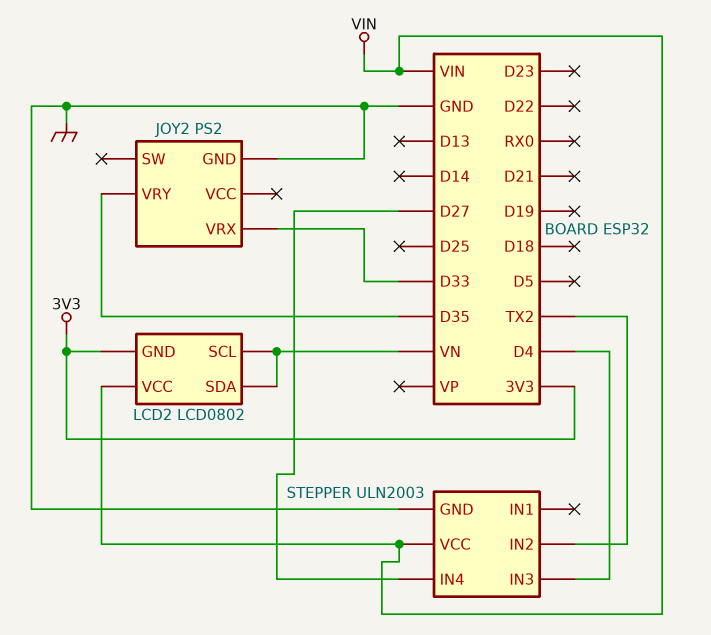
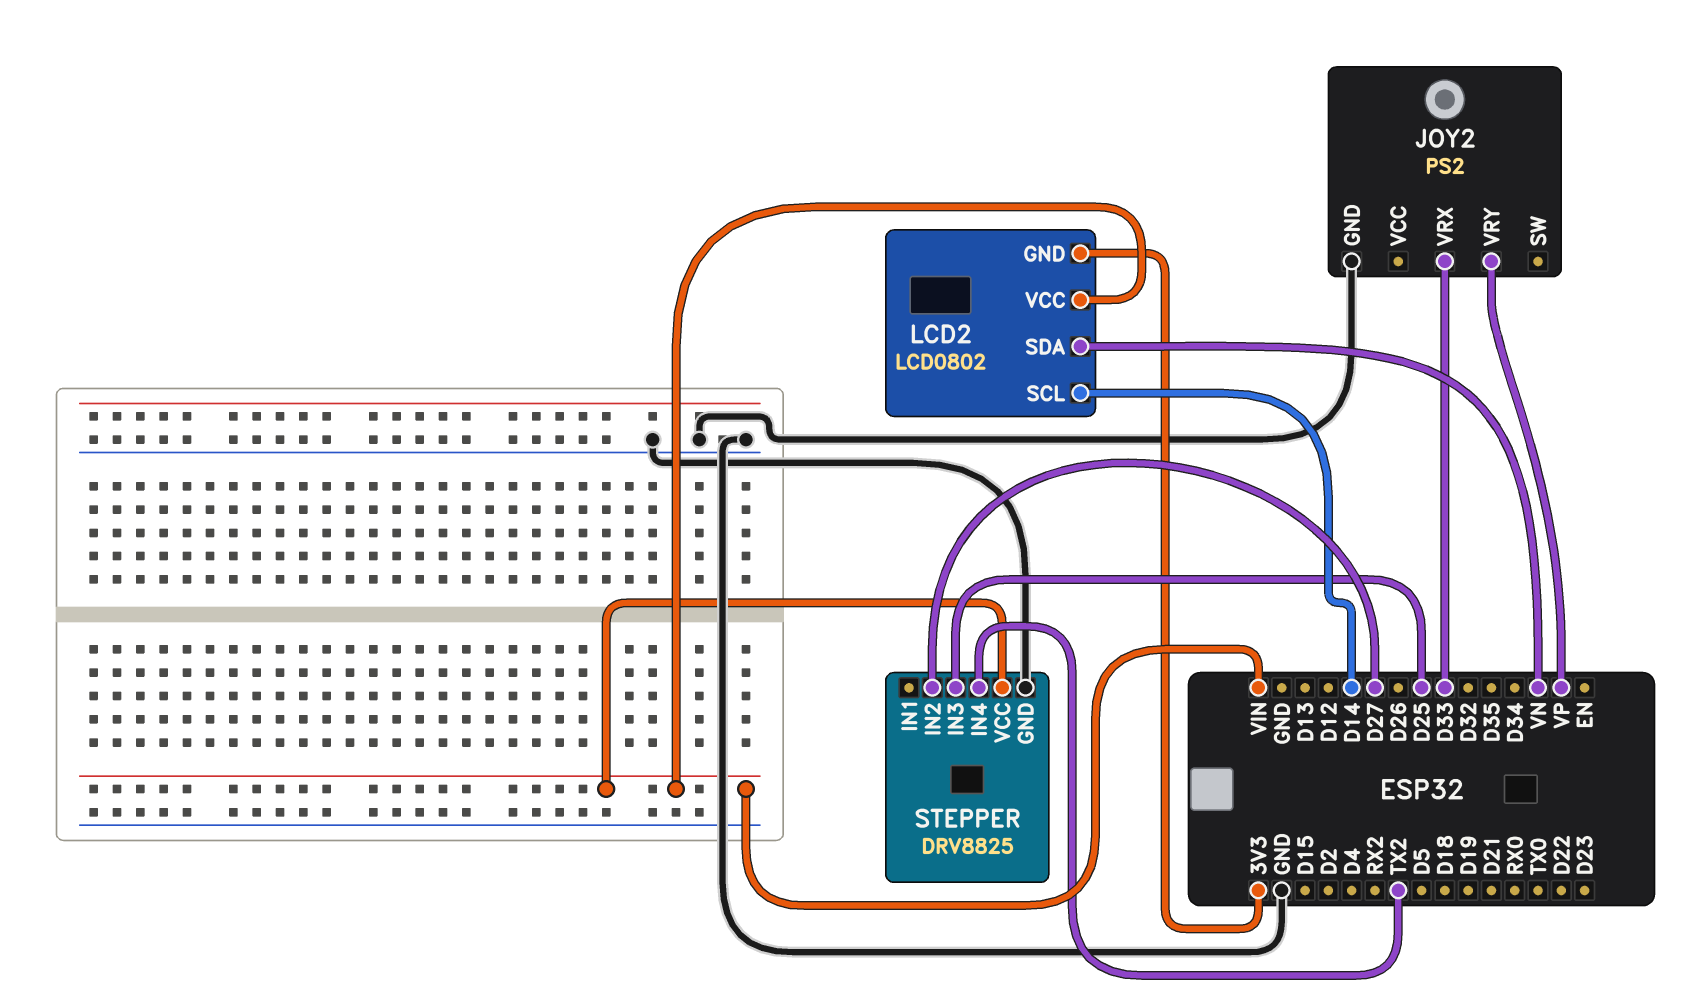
JOY2 pin VRY: D35 -> VP
LCD2 pin SCL: VN -> D14
STEPPER: ULN2003 -> DRV8825
STEPPER pin IN2: TX2 -> D27
STEPPER pin IN3: D4 -> D25
STEPPER pin IN4: D27 -> TX2

